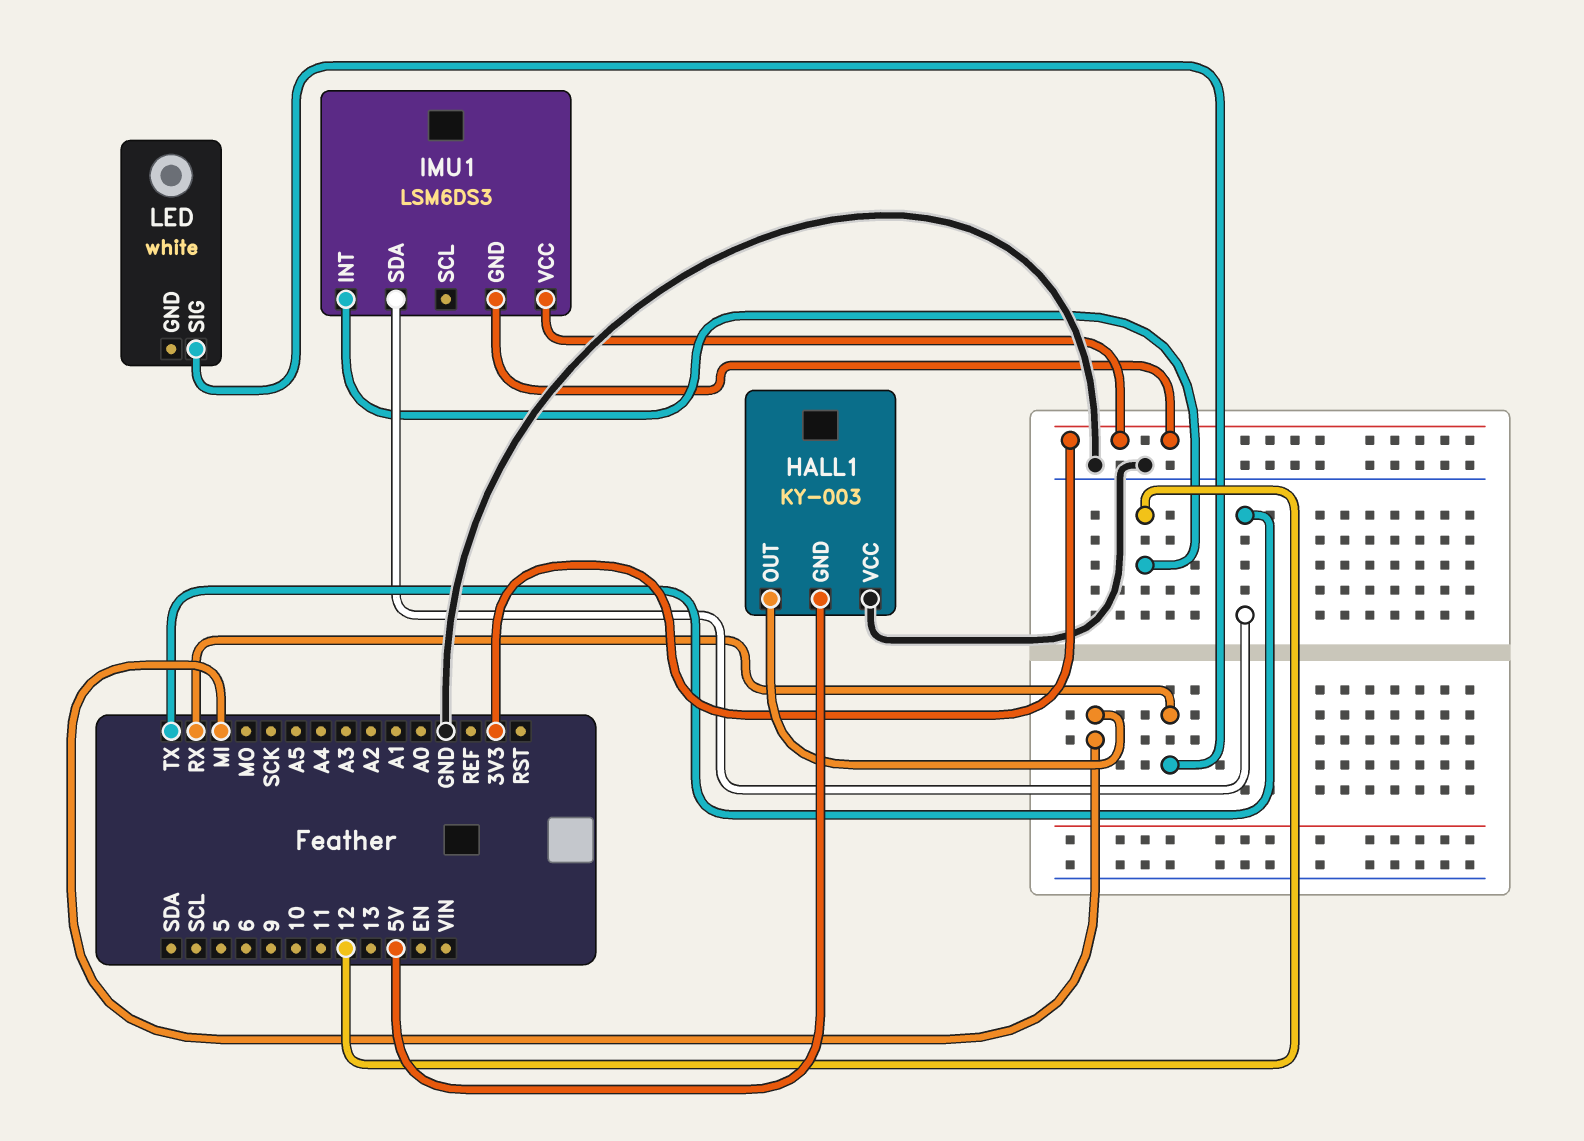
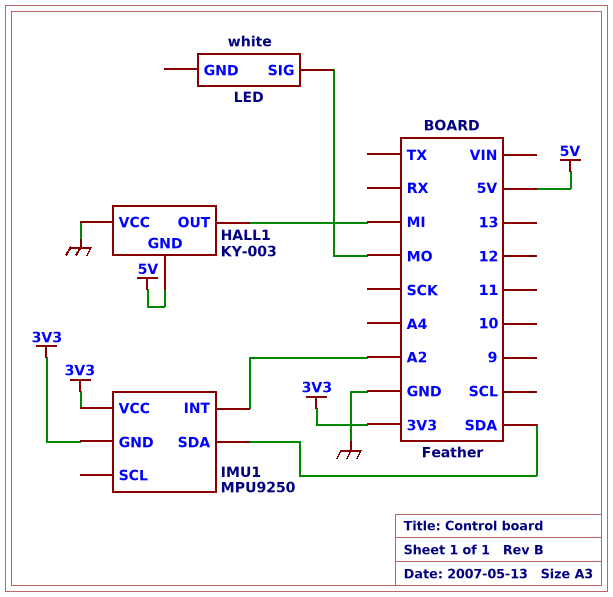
IMU1: LSM6DS3 -> MPU9250
IMU1 pin INT: 12 -> A2
IMU1 pin SDA: TX -> SDA
LED pin SIG: RX -> MO

